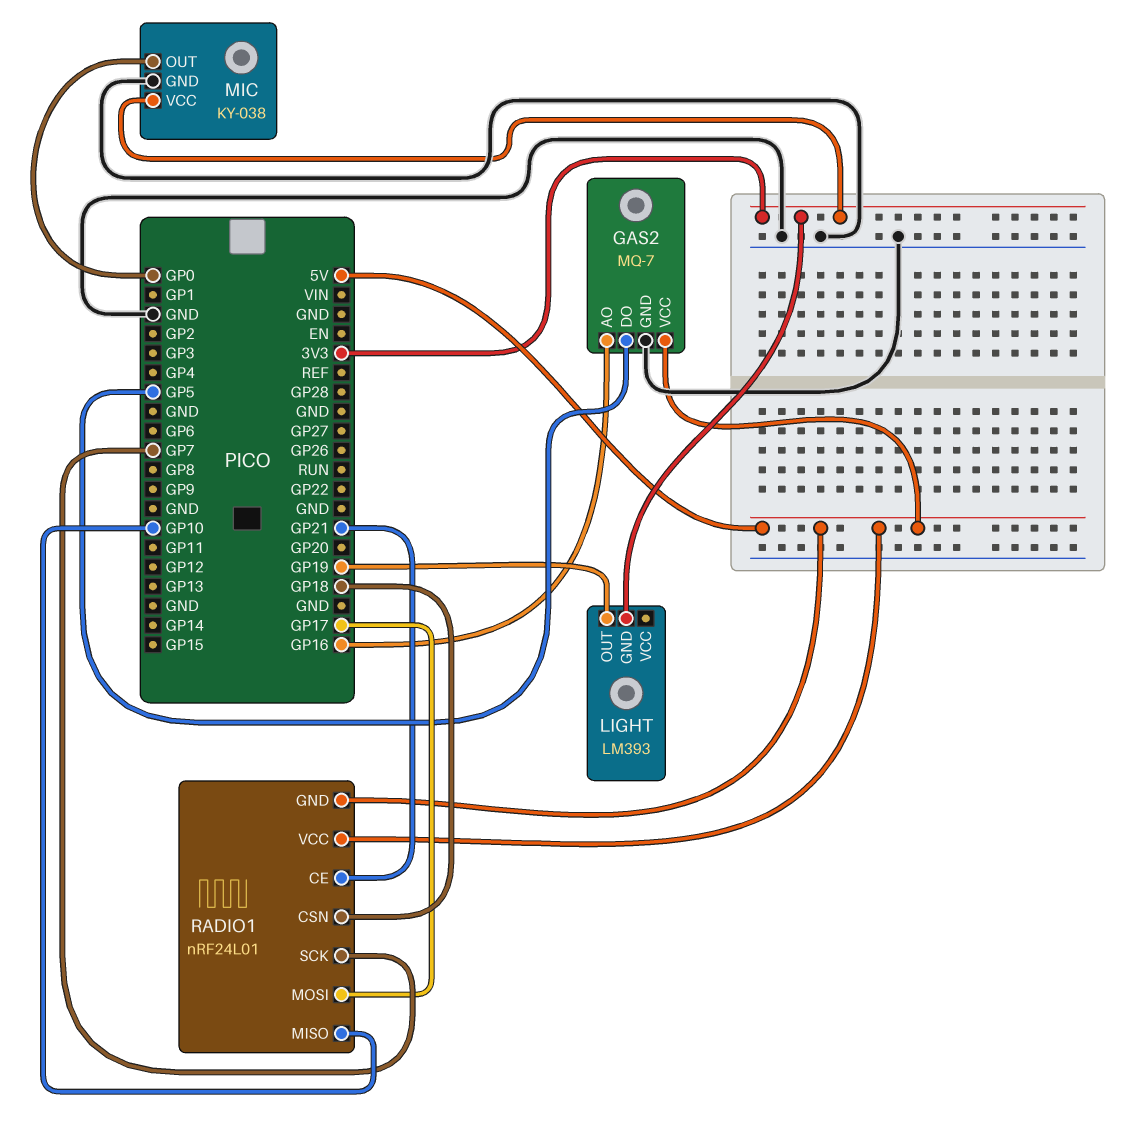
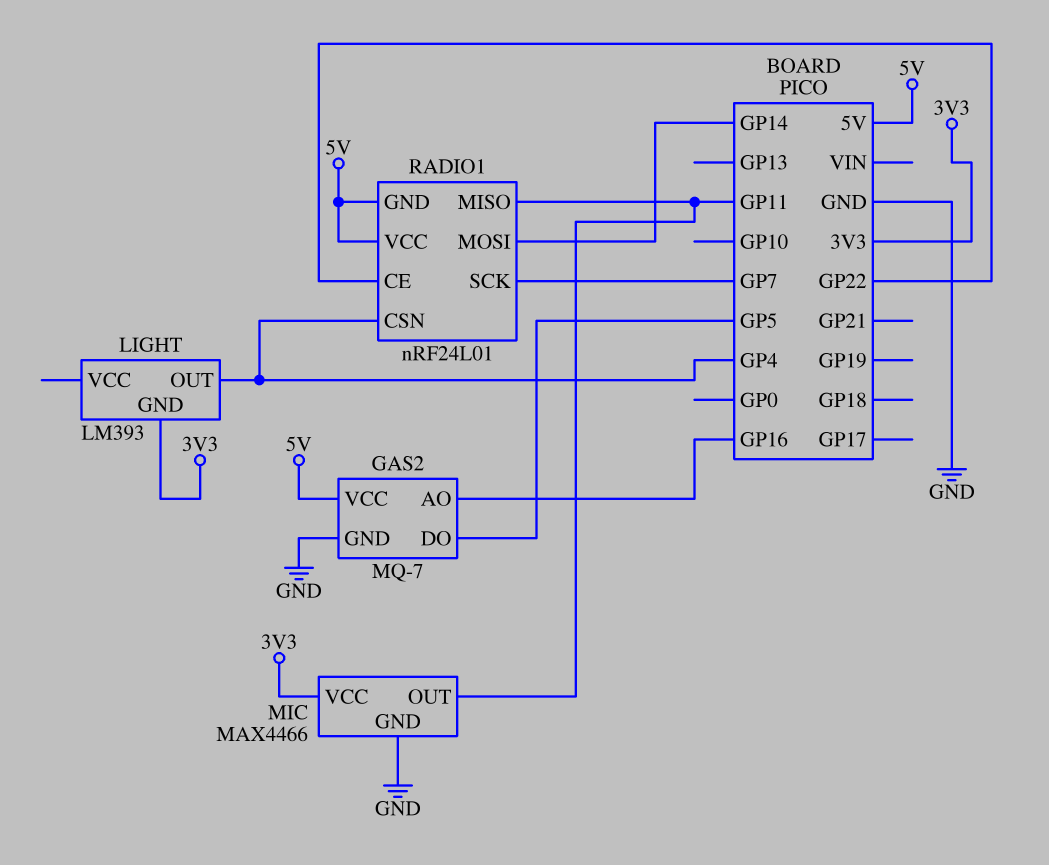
LIGHT pin OUT: GP19 -> GP4
MIC: KY-038 -> MAX4466
MIC pin OUT: GP0 -> GP11
RADIO1 pin CE: GP21 -> GP22
RADIO1 pin CSN: GP18 -> GP4
RADIO1 pin MISO: GP10 -> GP11
RADIO1 pin MOSI: GP17 -> GP14

